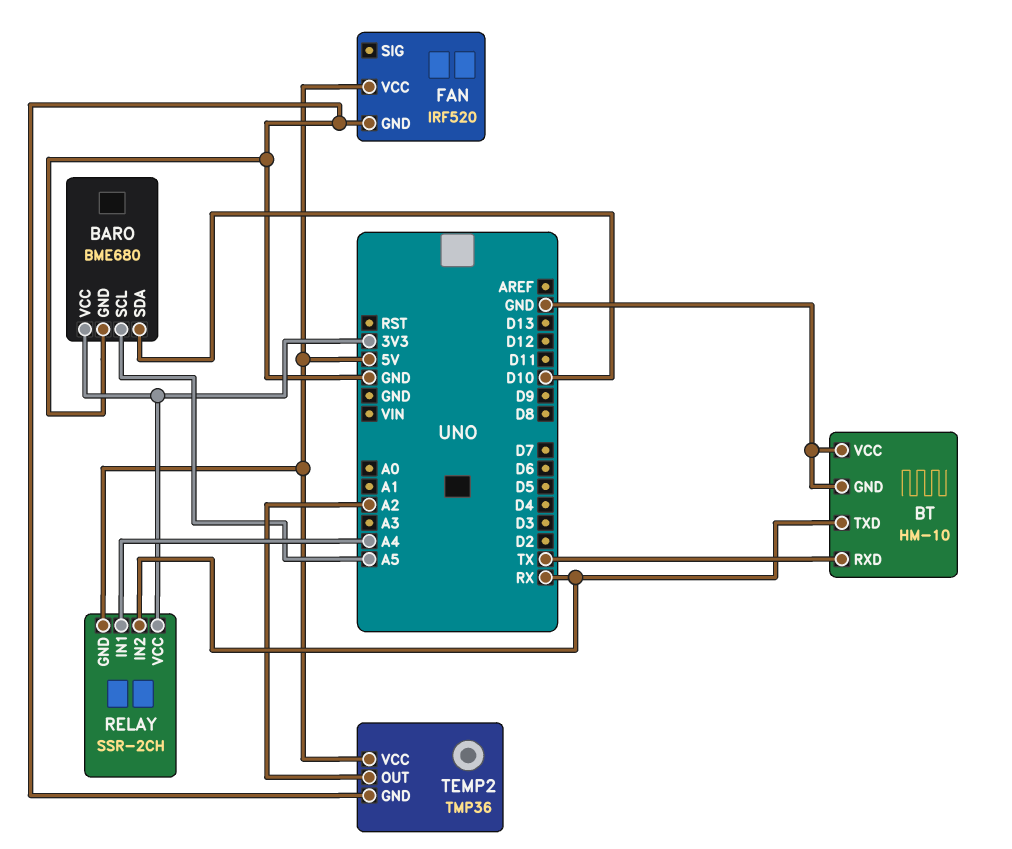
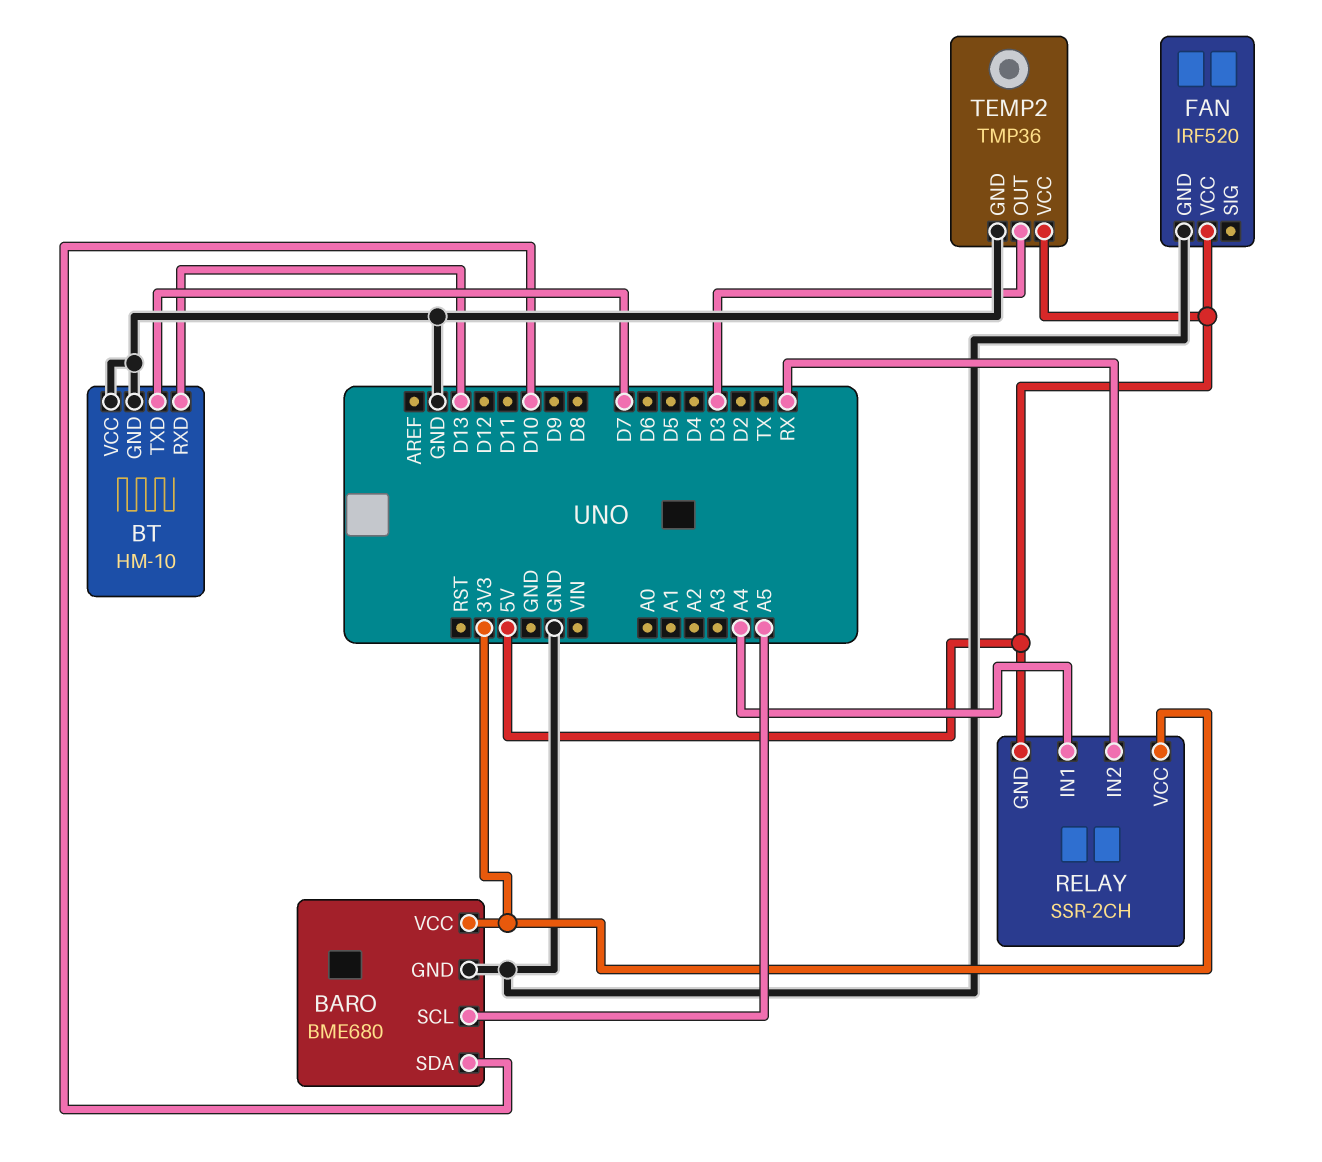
BT pin RXD: TX -> D13
BT pin TXD: RX -> D7
TEMP2 pin OUT: A2 -> D3

